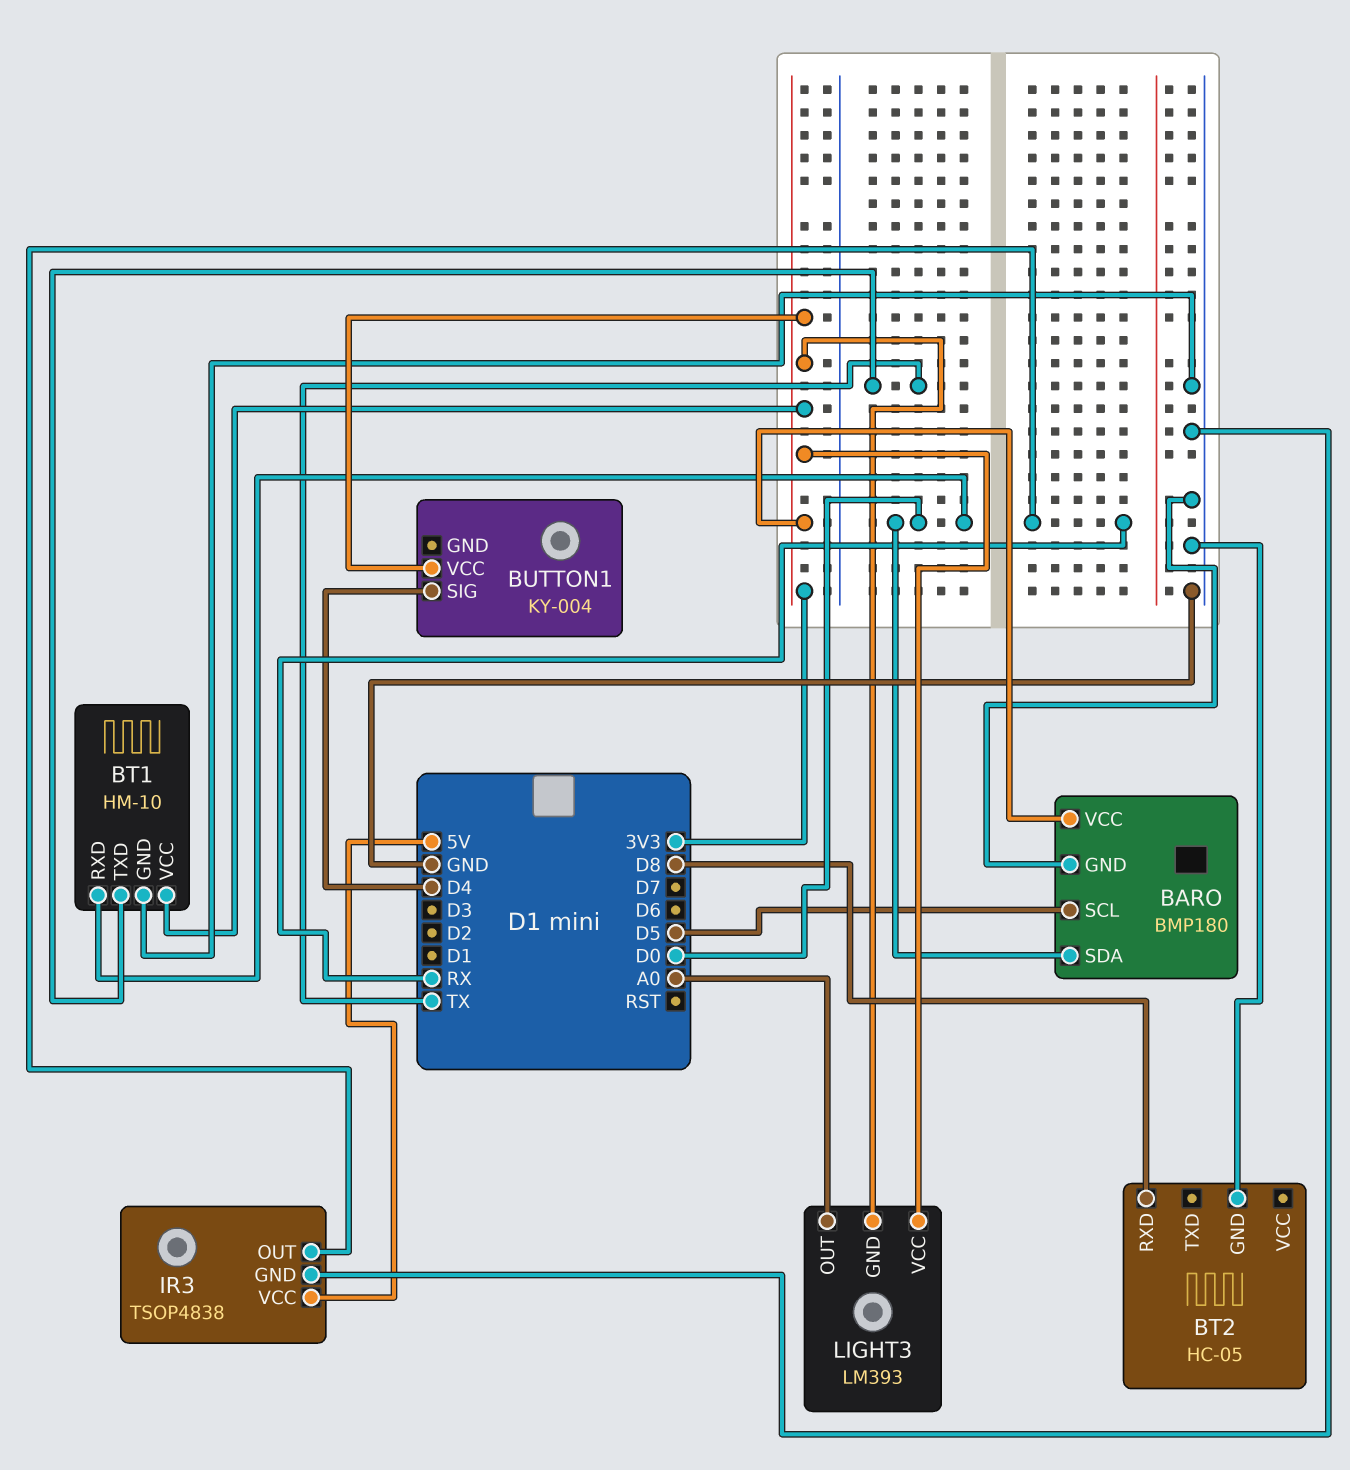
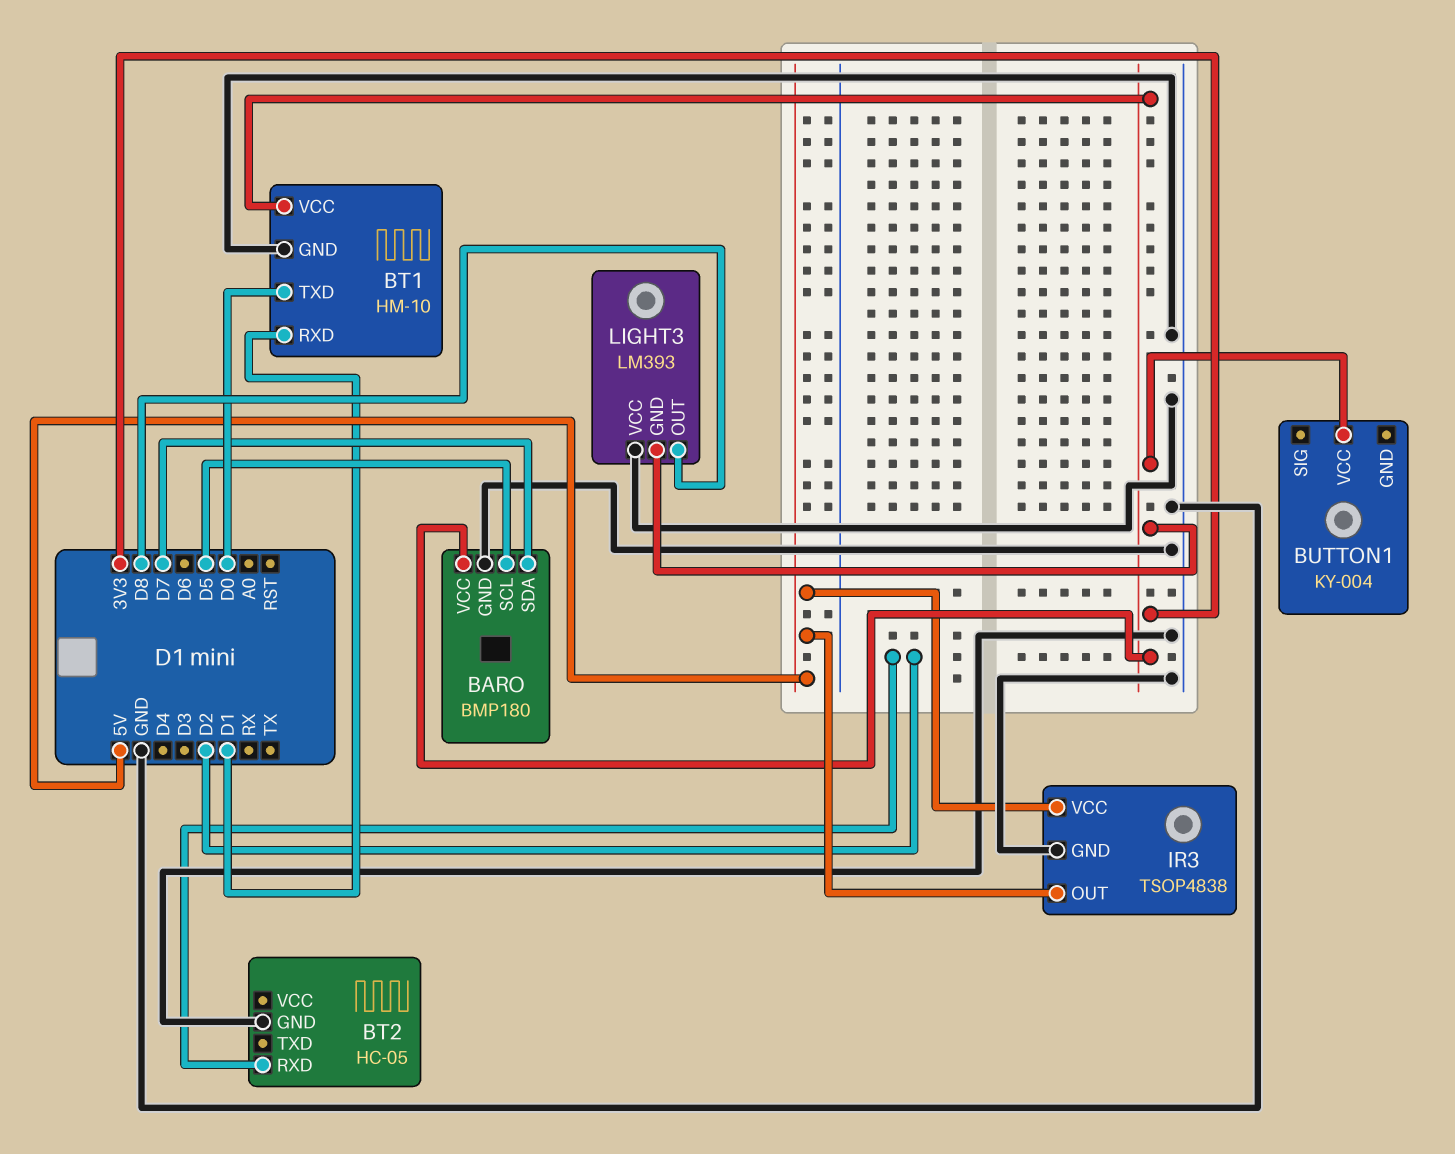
BARO pin SDA: D0 -> D7
BT1 pin RXD: D0 -> D1
BT1 pin TXD: TX -> D0
BT2 pin RXD: D8 -> D2
BUTTON1 pin SIG: D4 -> none
IR3 pin OUT: RX -> 5V
LIGHT3 pin OUT: A0 -> D8
LIGHT3 pin VCC: 3V3 -> GND

